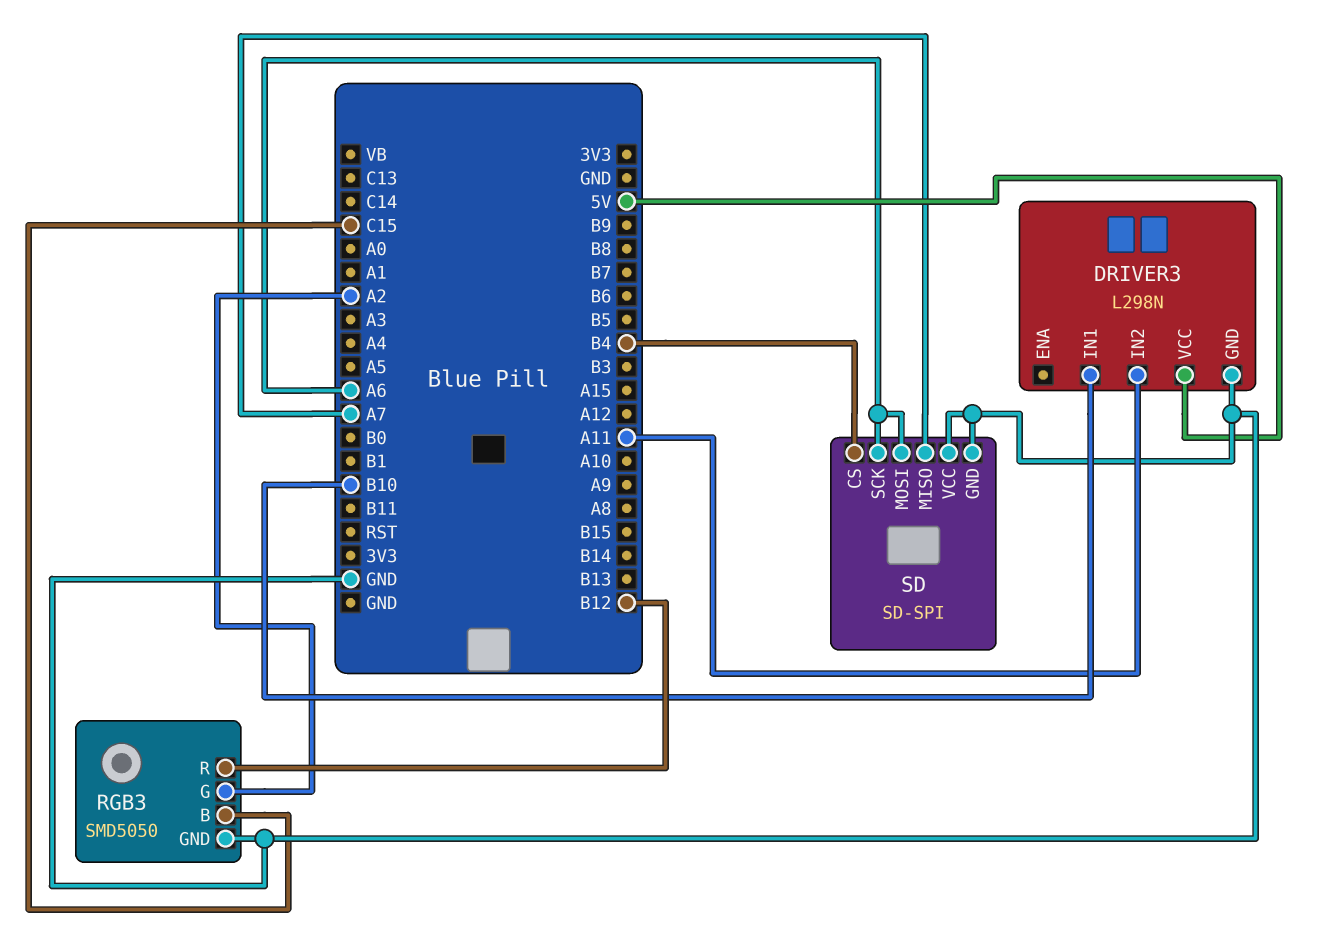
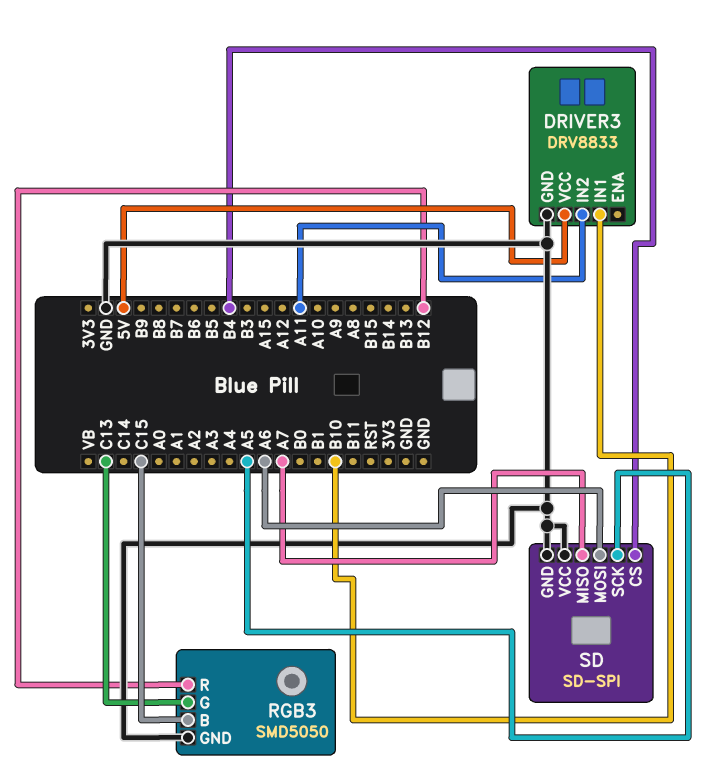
DRIVER3: L298N -> DRV8833
RGB3 pin G: A2 -> C13
SD pin SCK: A6 -> A5

